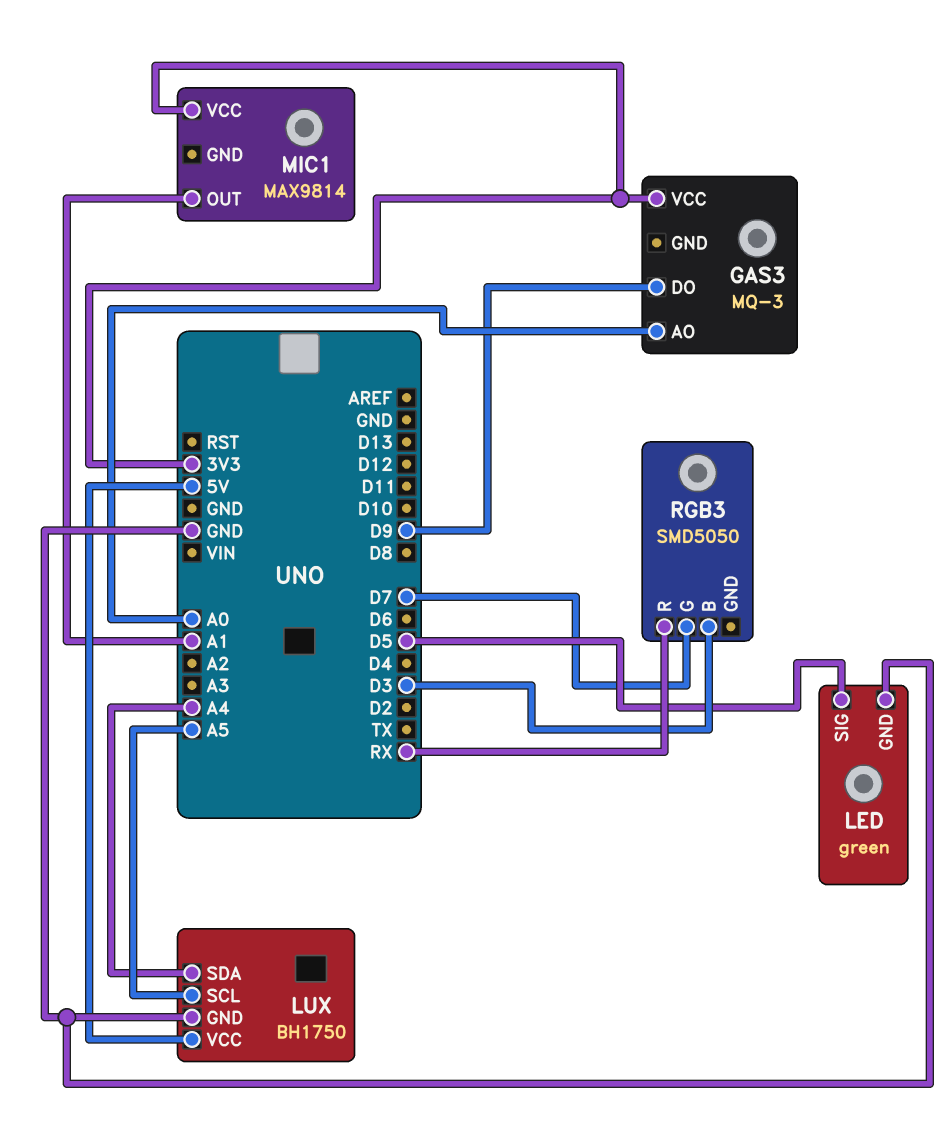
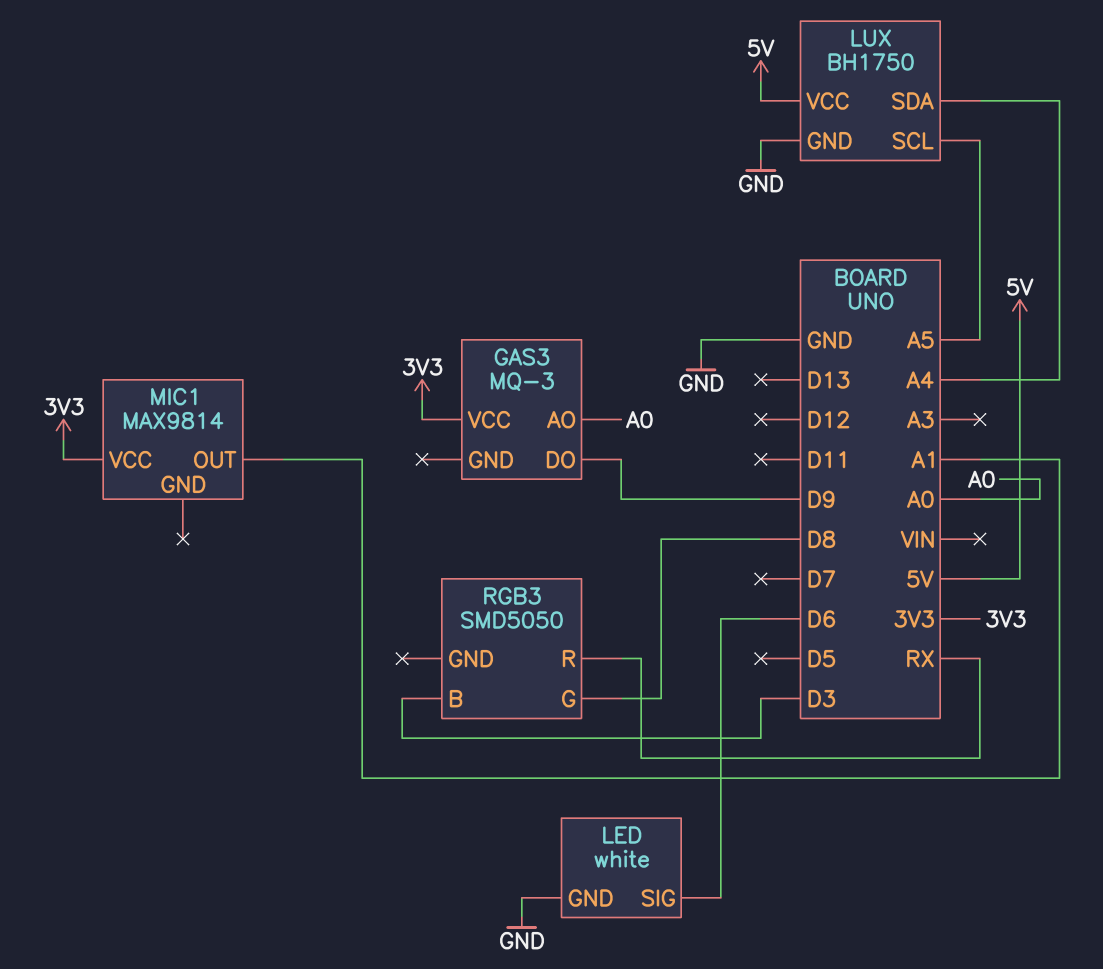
LED: green -> white
LED pin SIG: D5 -> D6
RGB3 pin G: D7 -> D8

